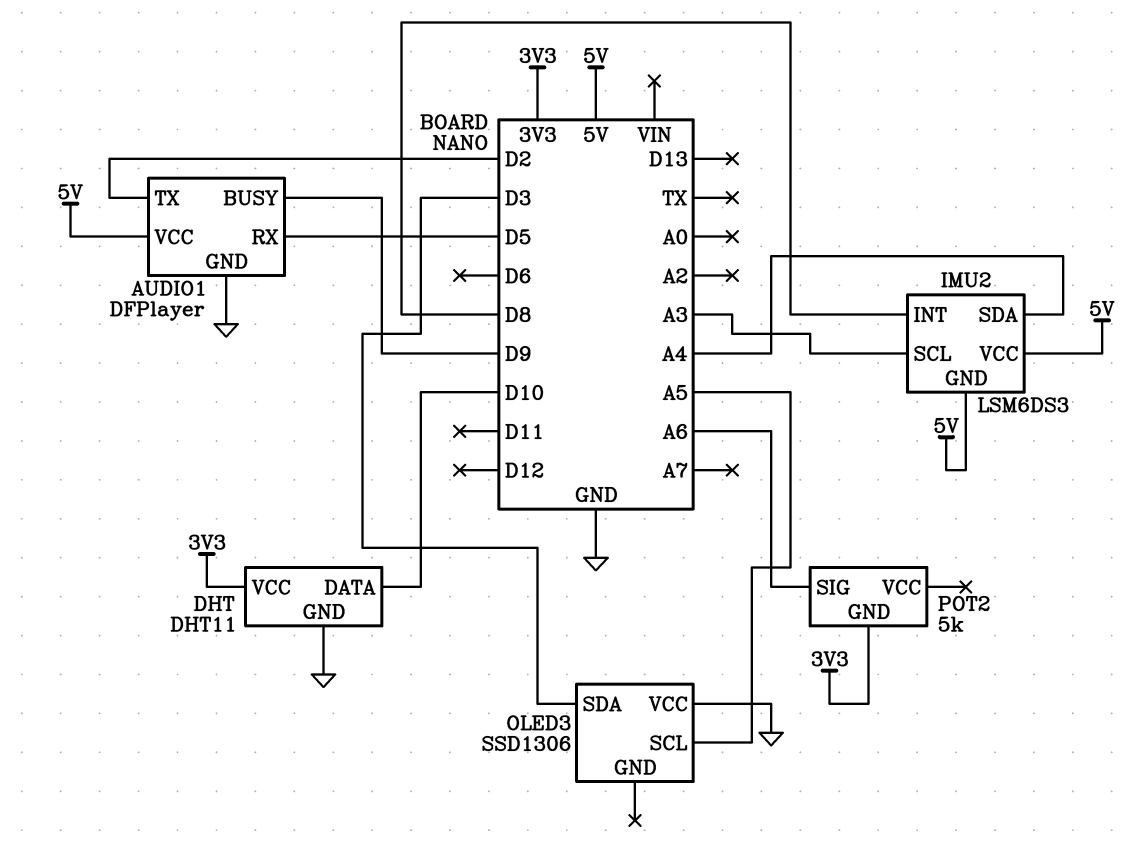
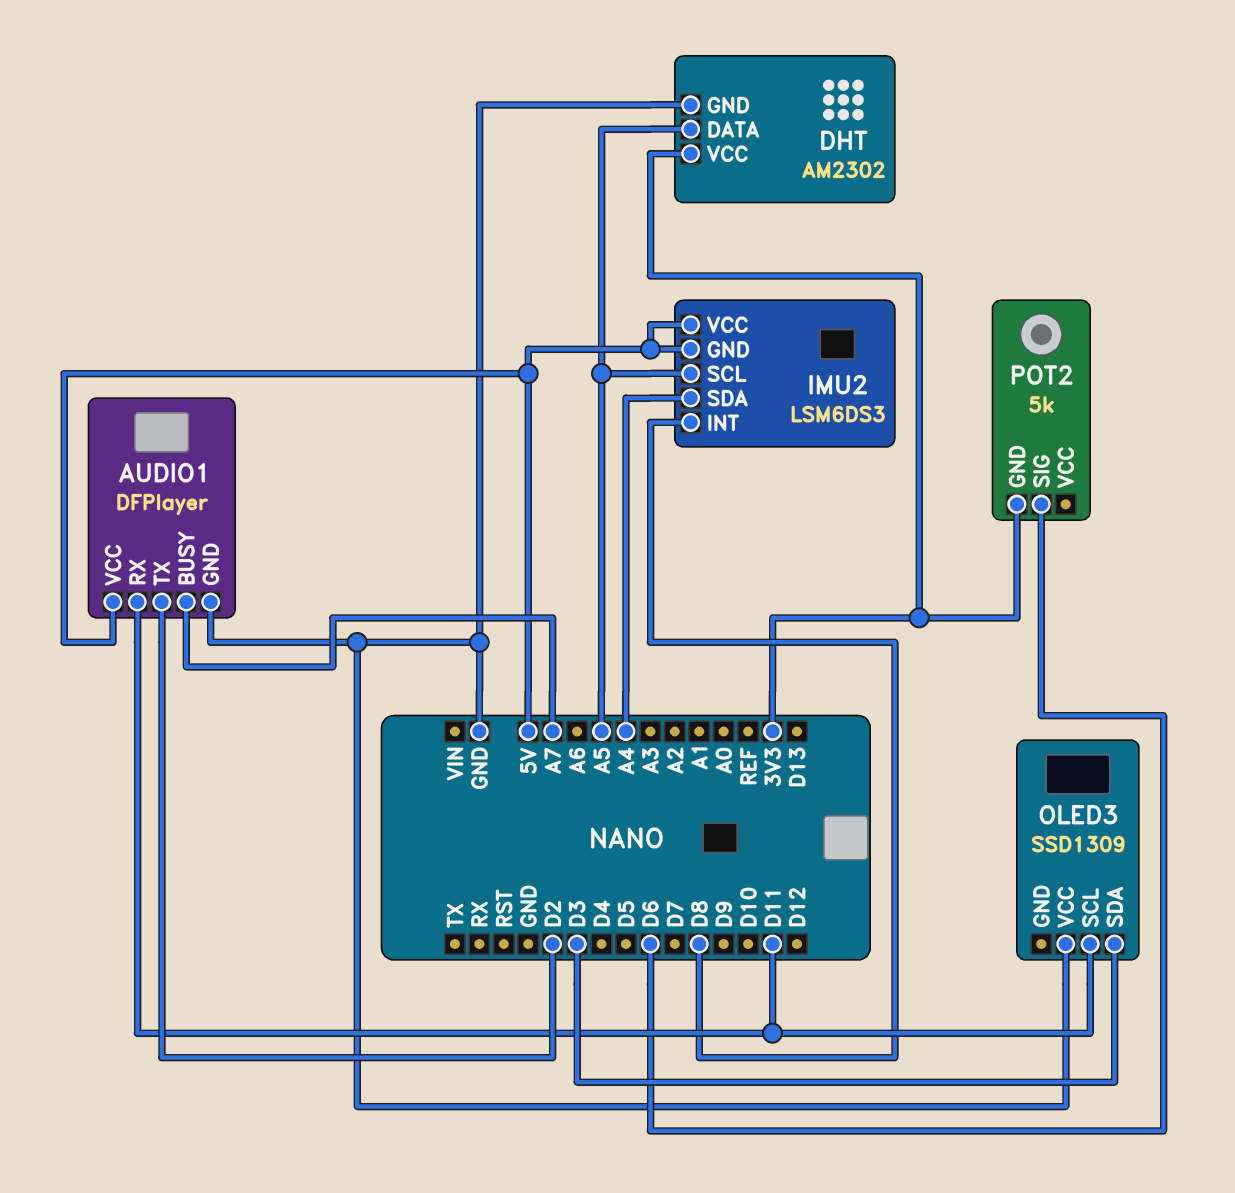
AUDIO1 pin BUSY: D9 -> A7
AUDIO1 pin RX: D5 -> D11
DHT: DHT11 -> AM2302
DHT pin DATA: D10 -> A5
IMU2 pin SCL: A3 -> A5
OLED3: SSD1306 -> SSD1309
OLED3 pin SCL: A5 -> D11
POT2 pin SIG: A6 -> D6

